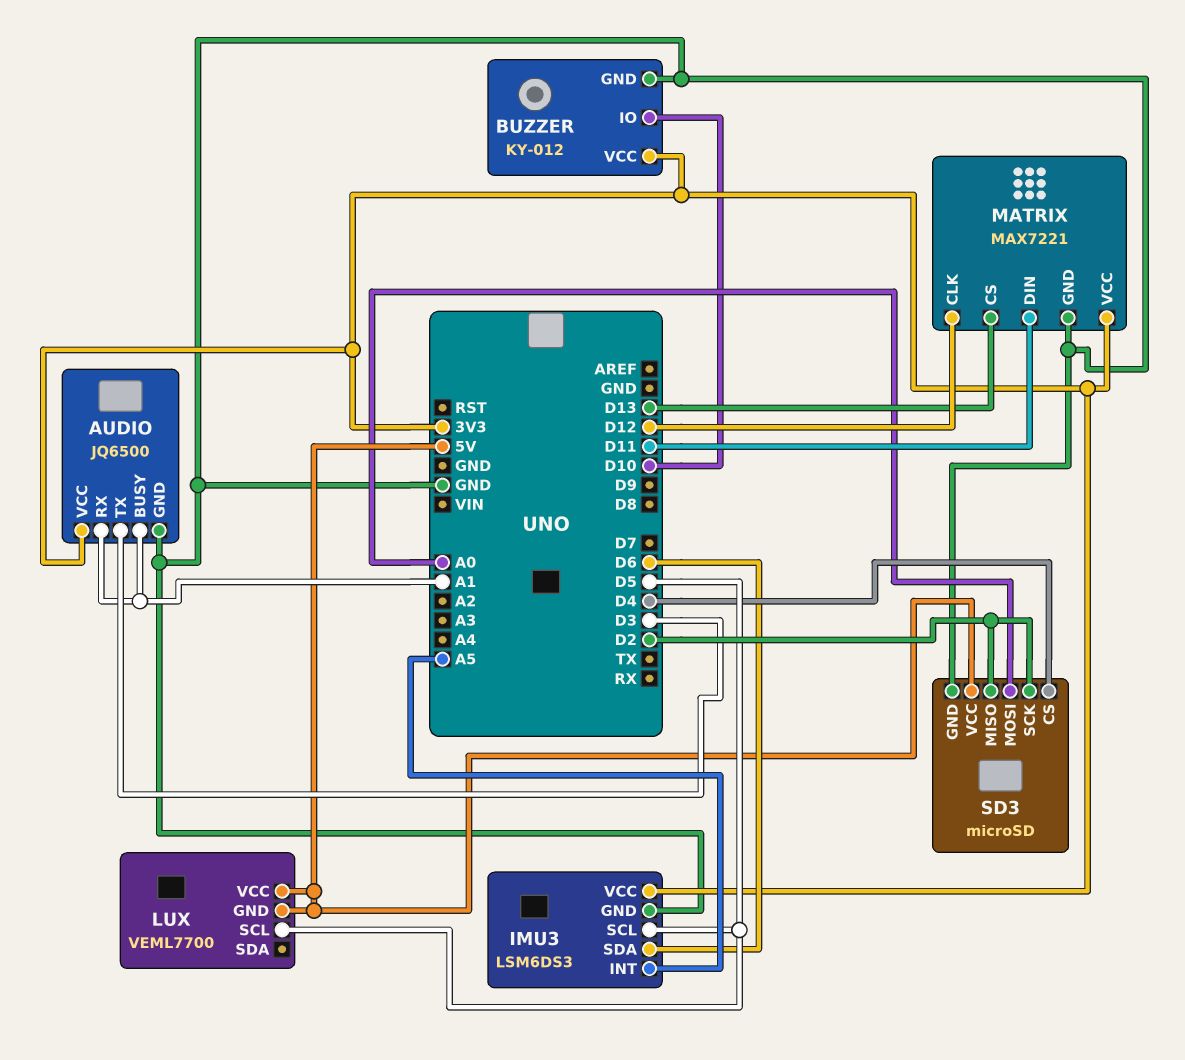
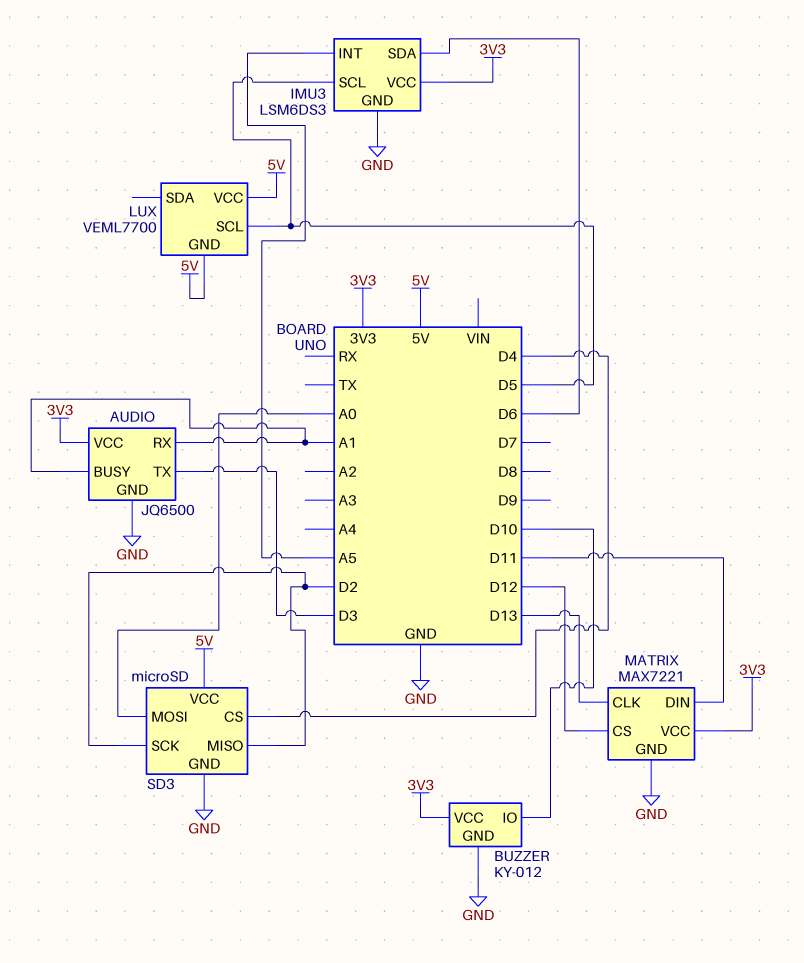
MATRIX pin CLK: D12 -> D13
MATRIX pin CS: D13 -> D12

